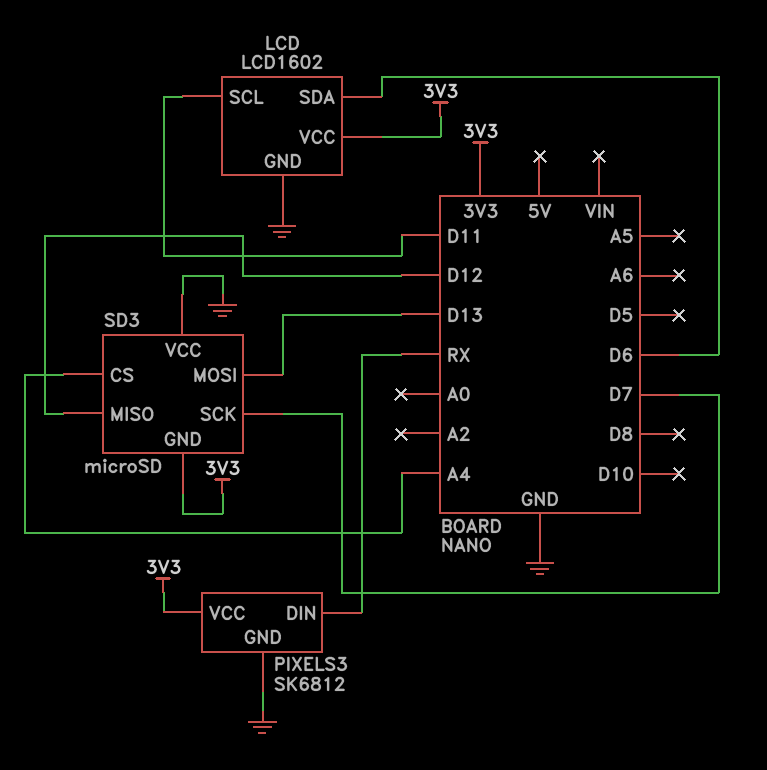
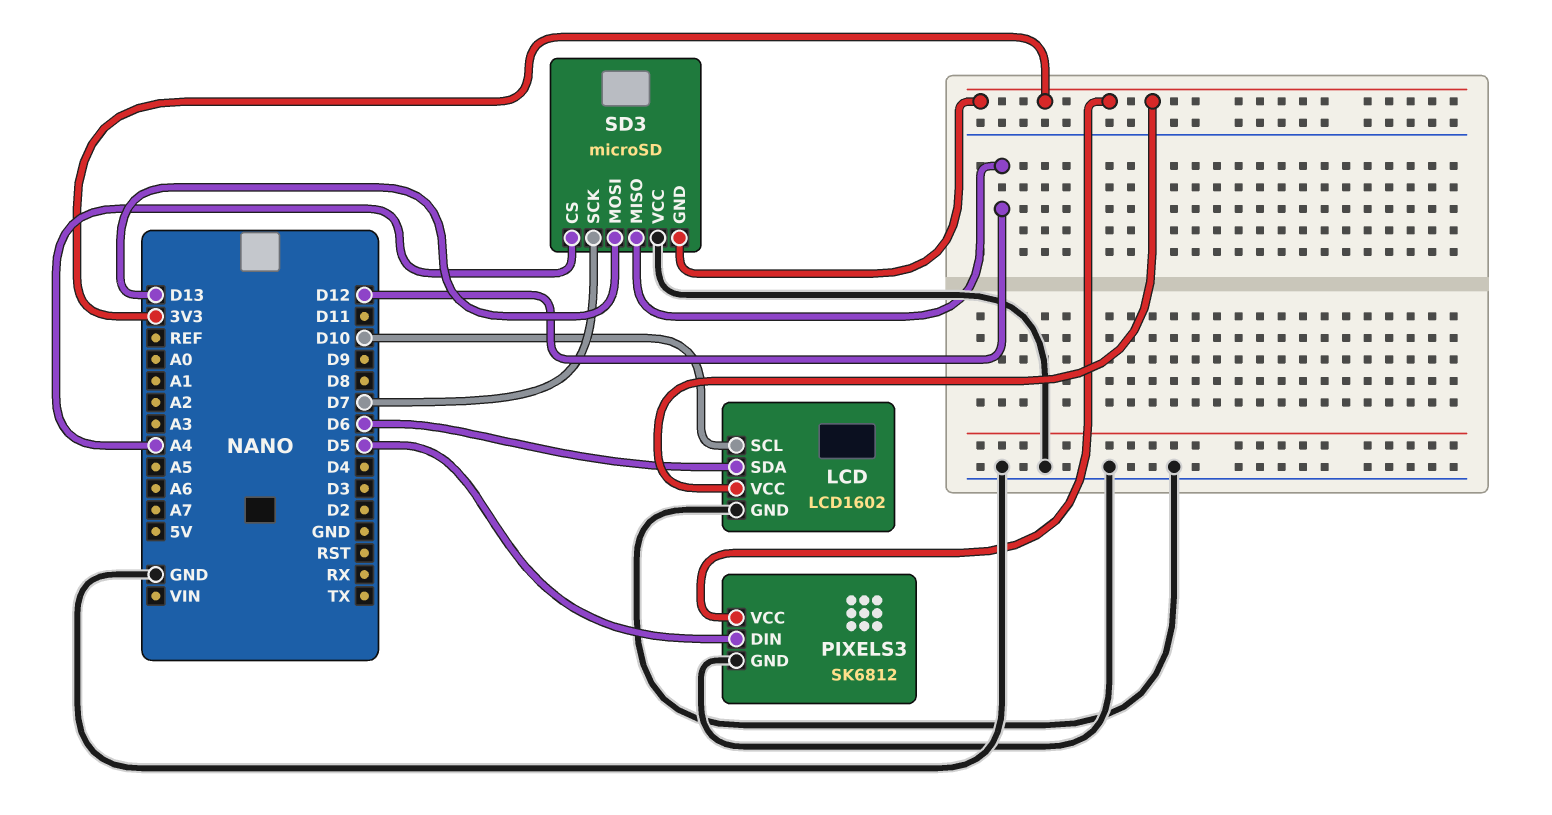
LCD pin SCL: D11 -> D10
PIXELS3 pin DIN: RX -> D5

